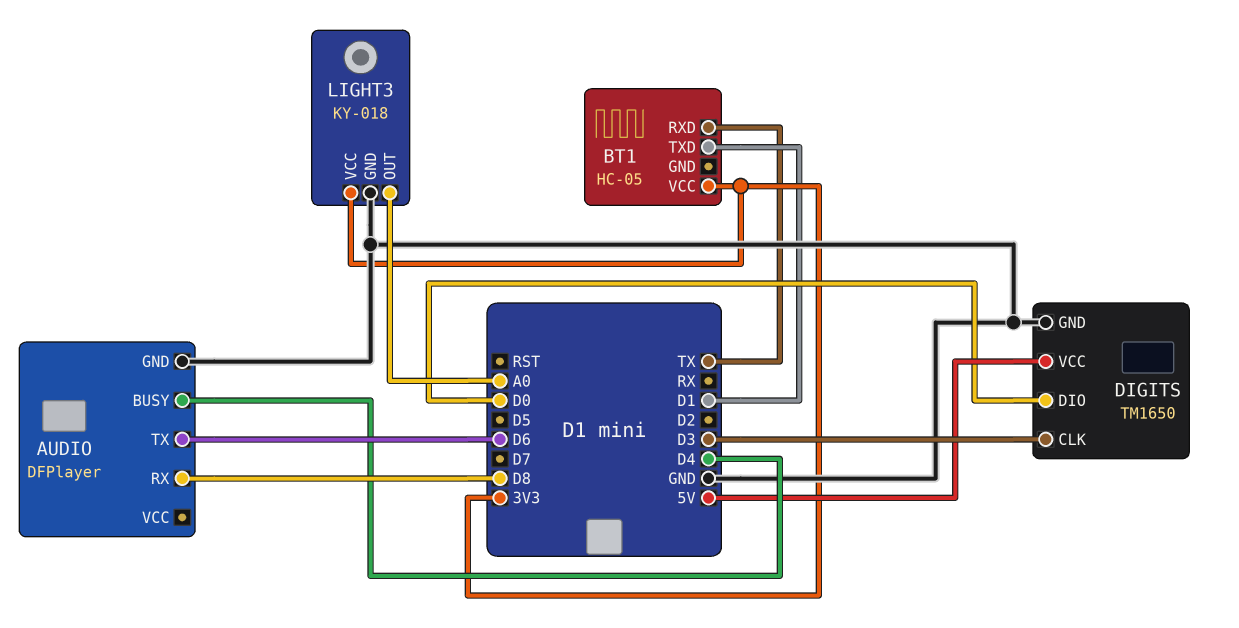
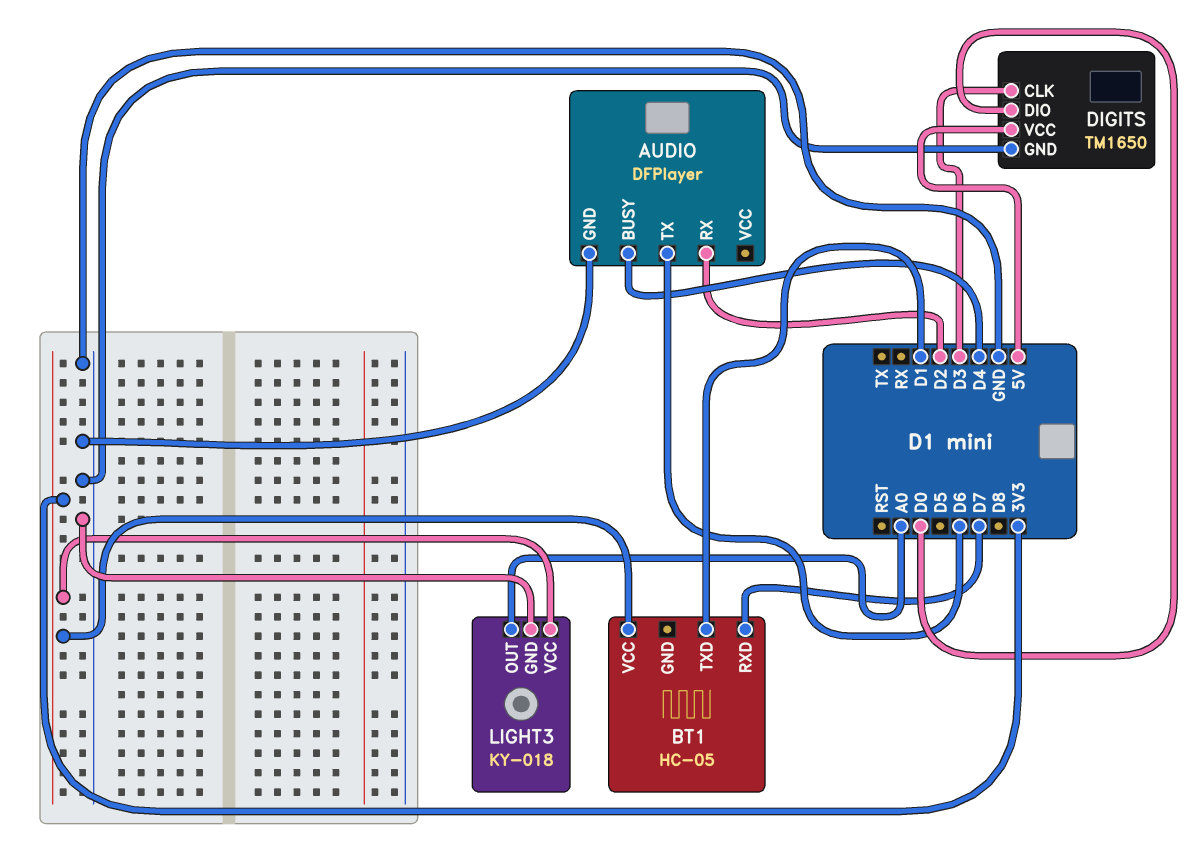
AUDIO pin RX: D8 -> D2
BT1 pin RXD: TX -> D7

